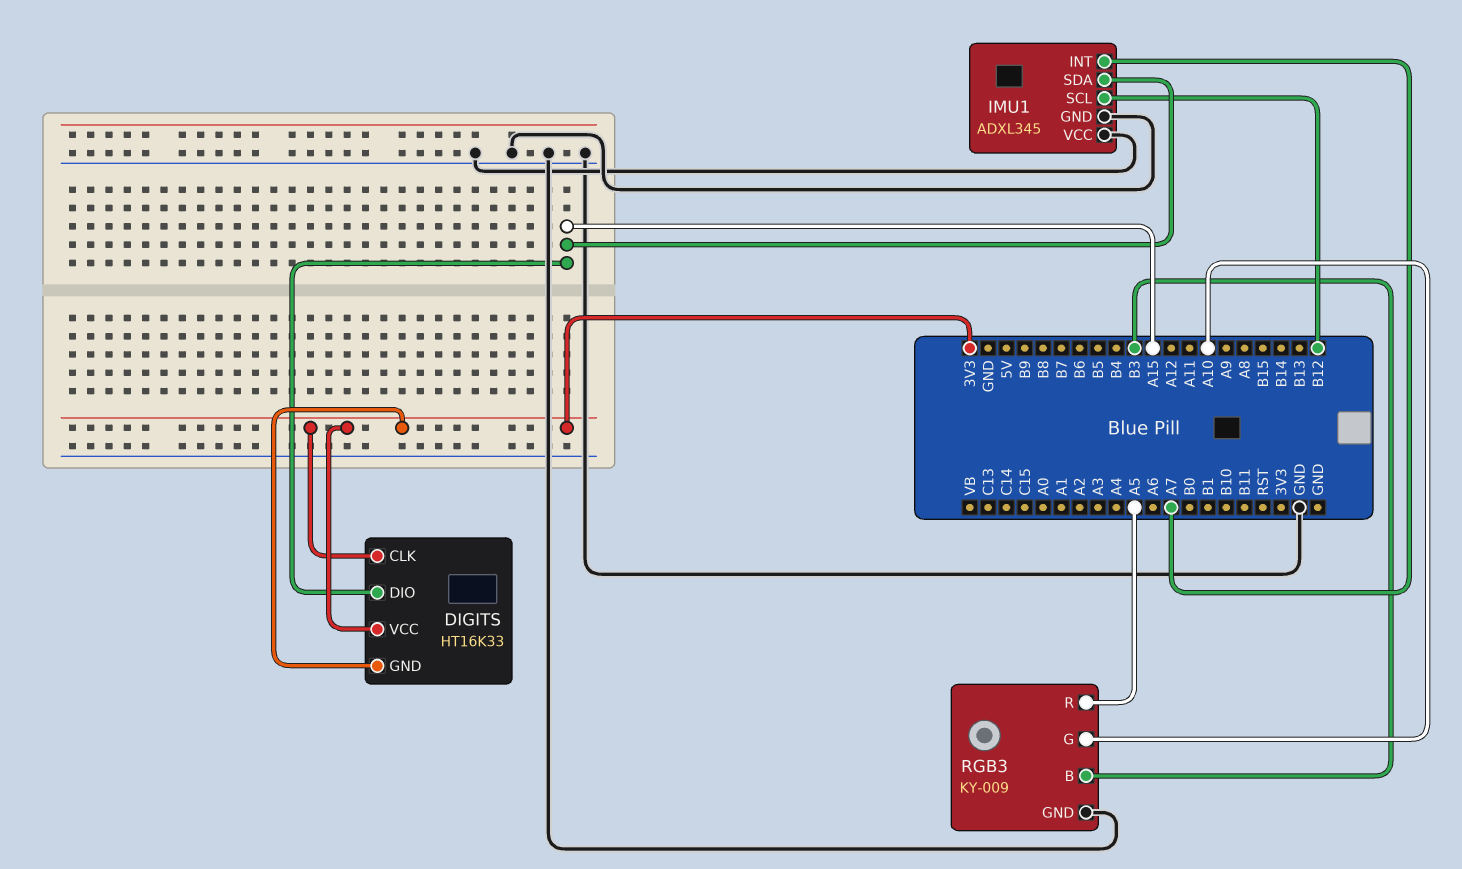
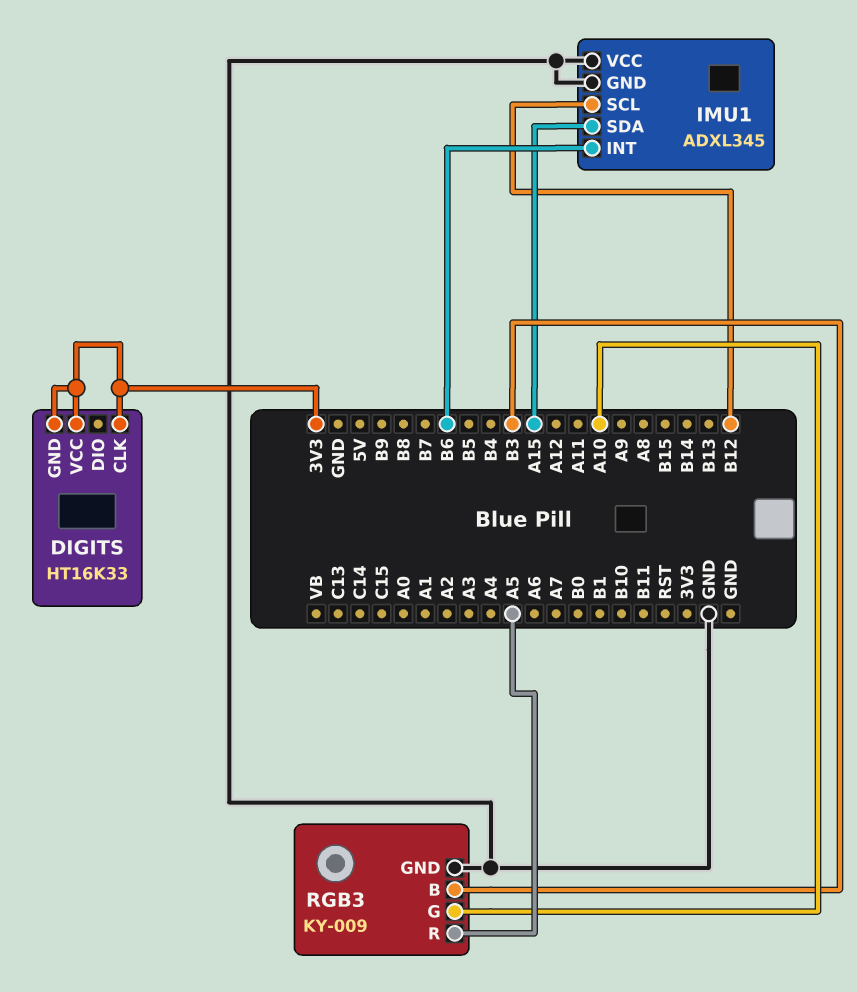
DIGITS pin DIO: A15 -> none
IMU1 pin INT: A7 -> B6

